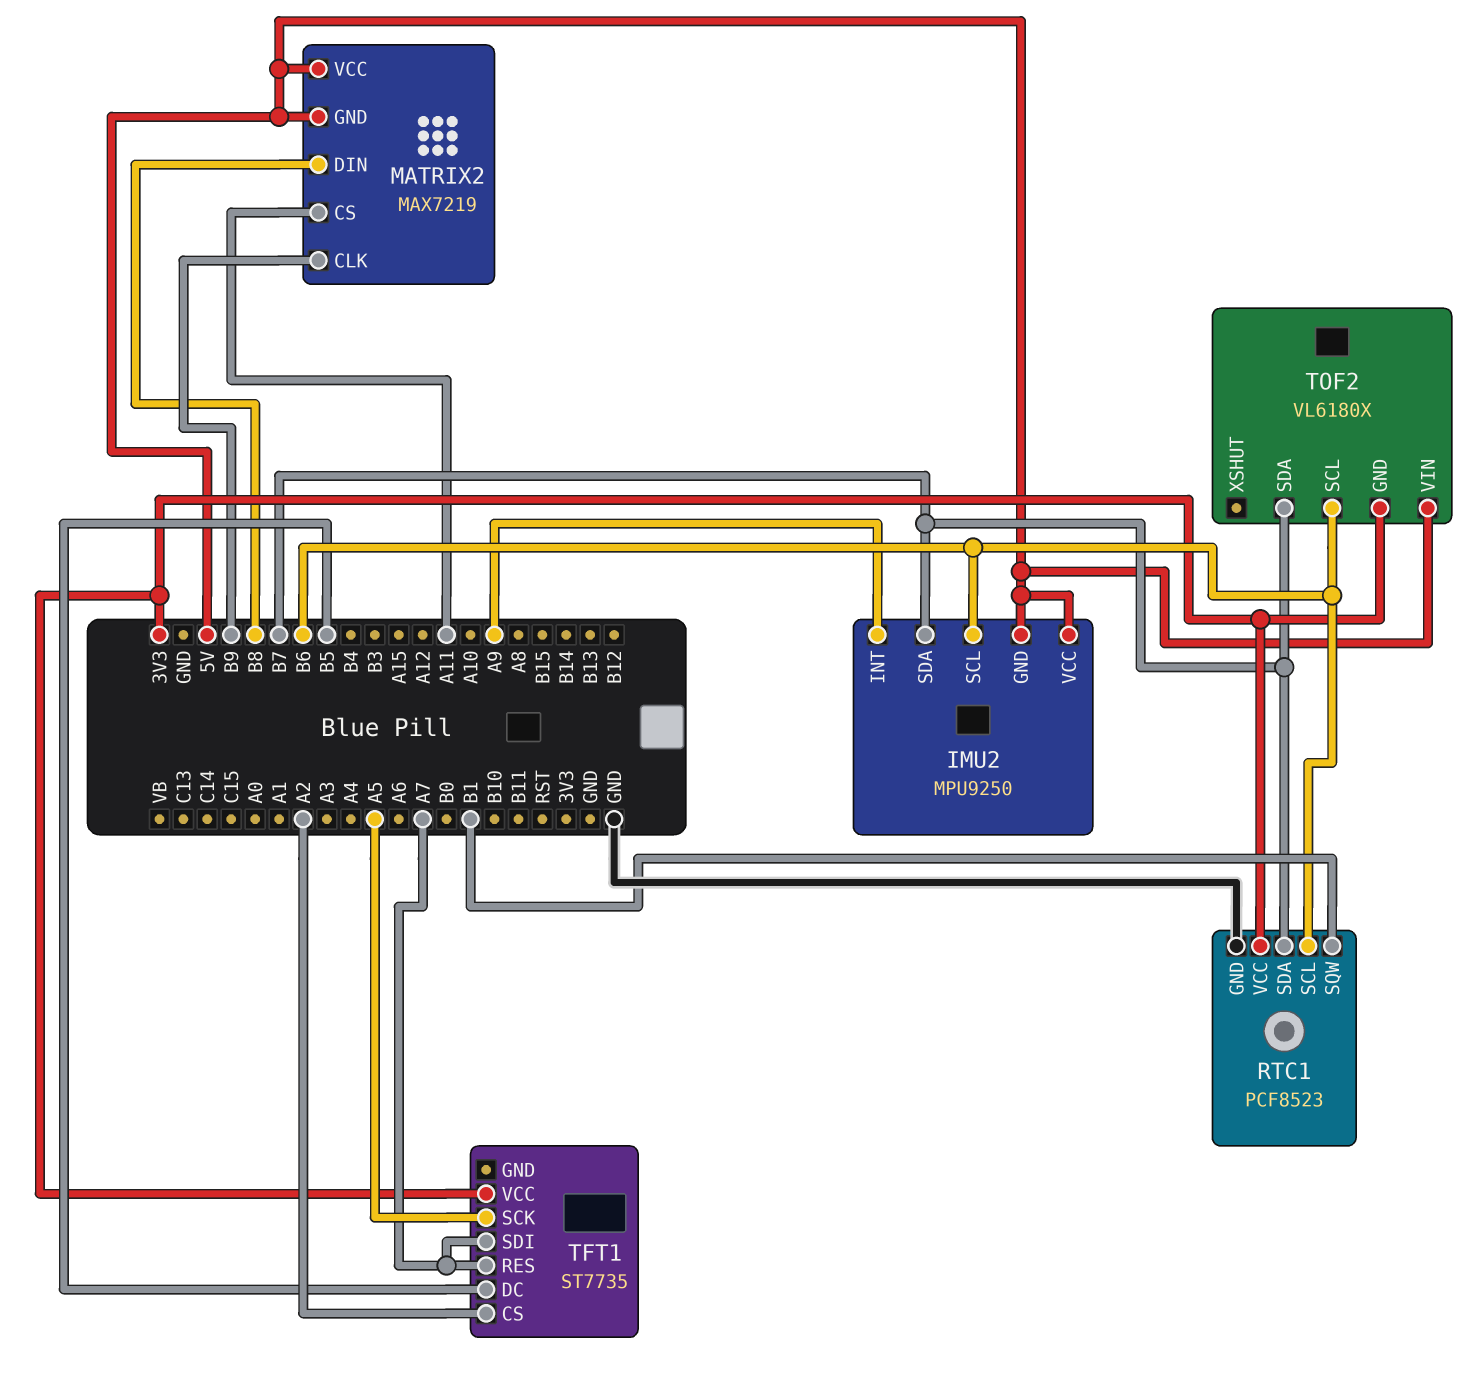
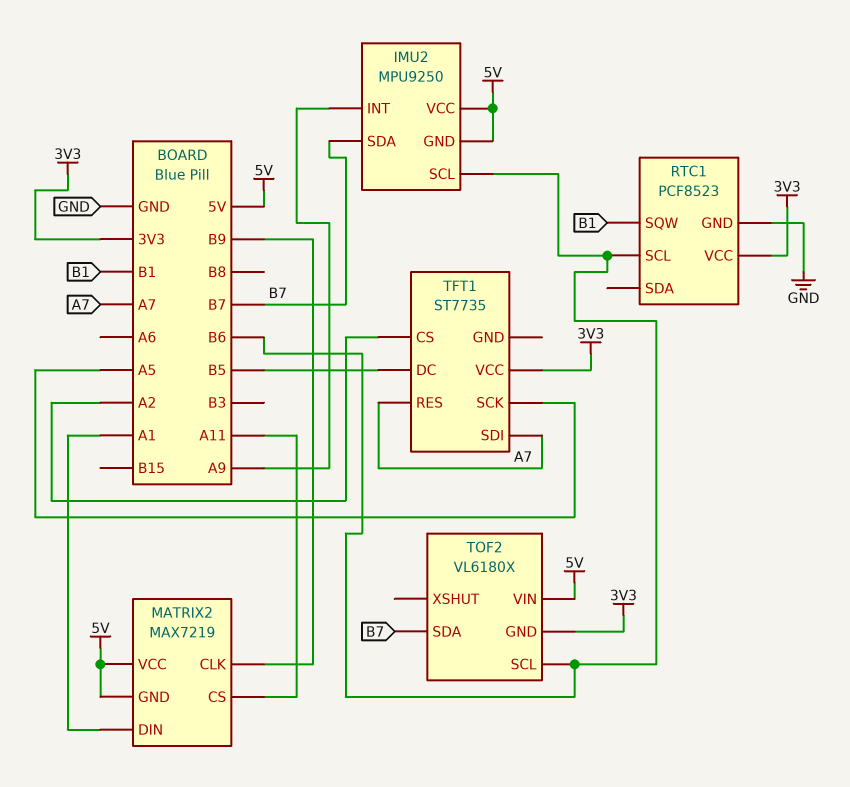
MATRIX2 pin DIN: B8 -> A1
RTC1 pin SDA: B7 -> none

